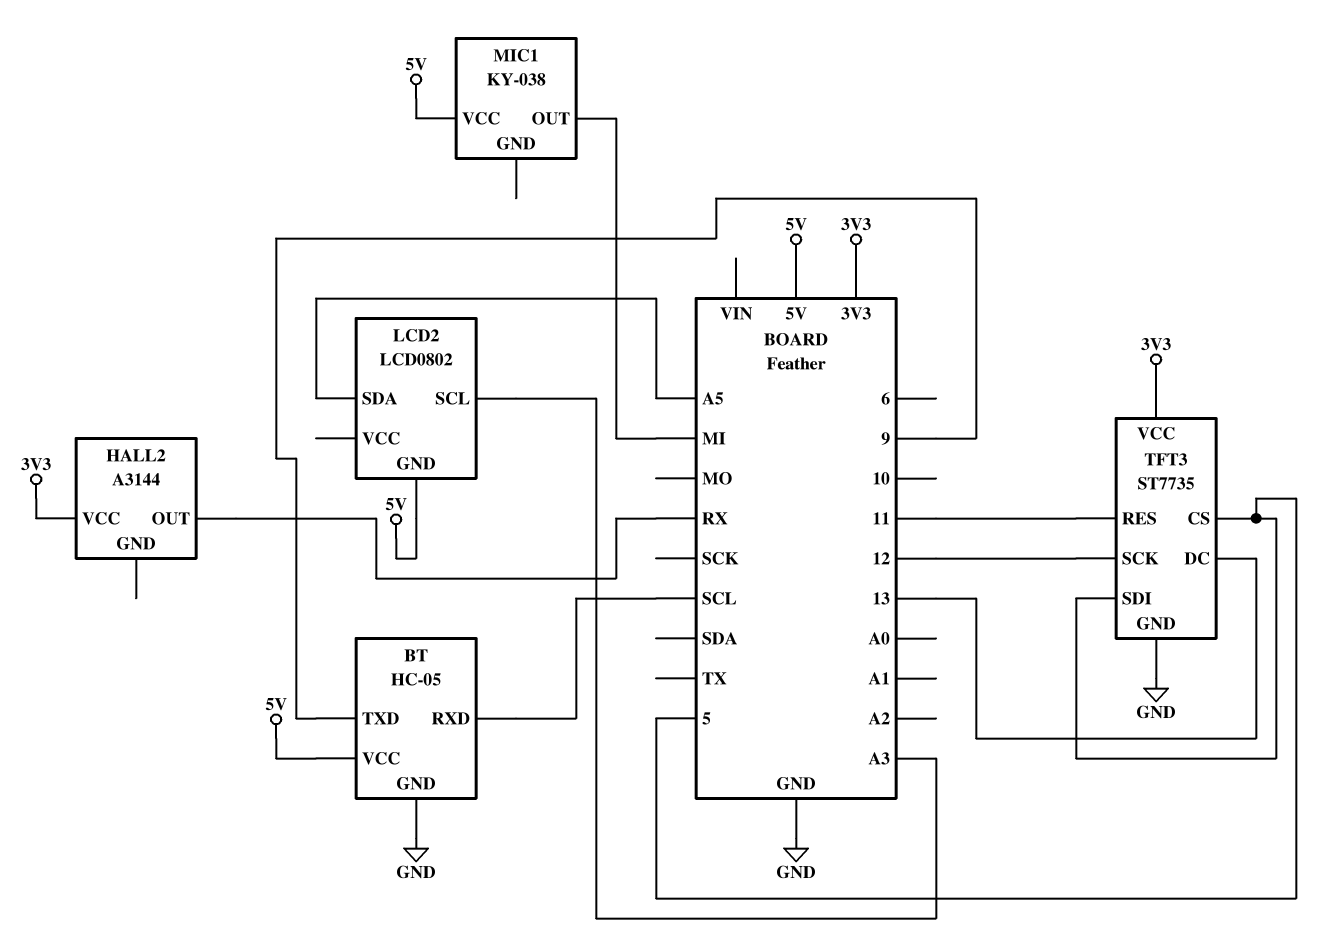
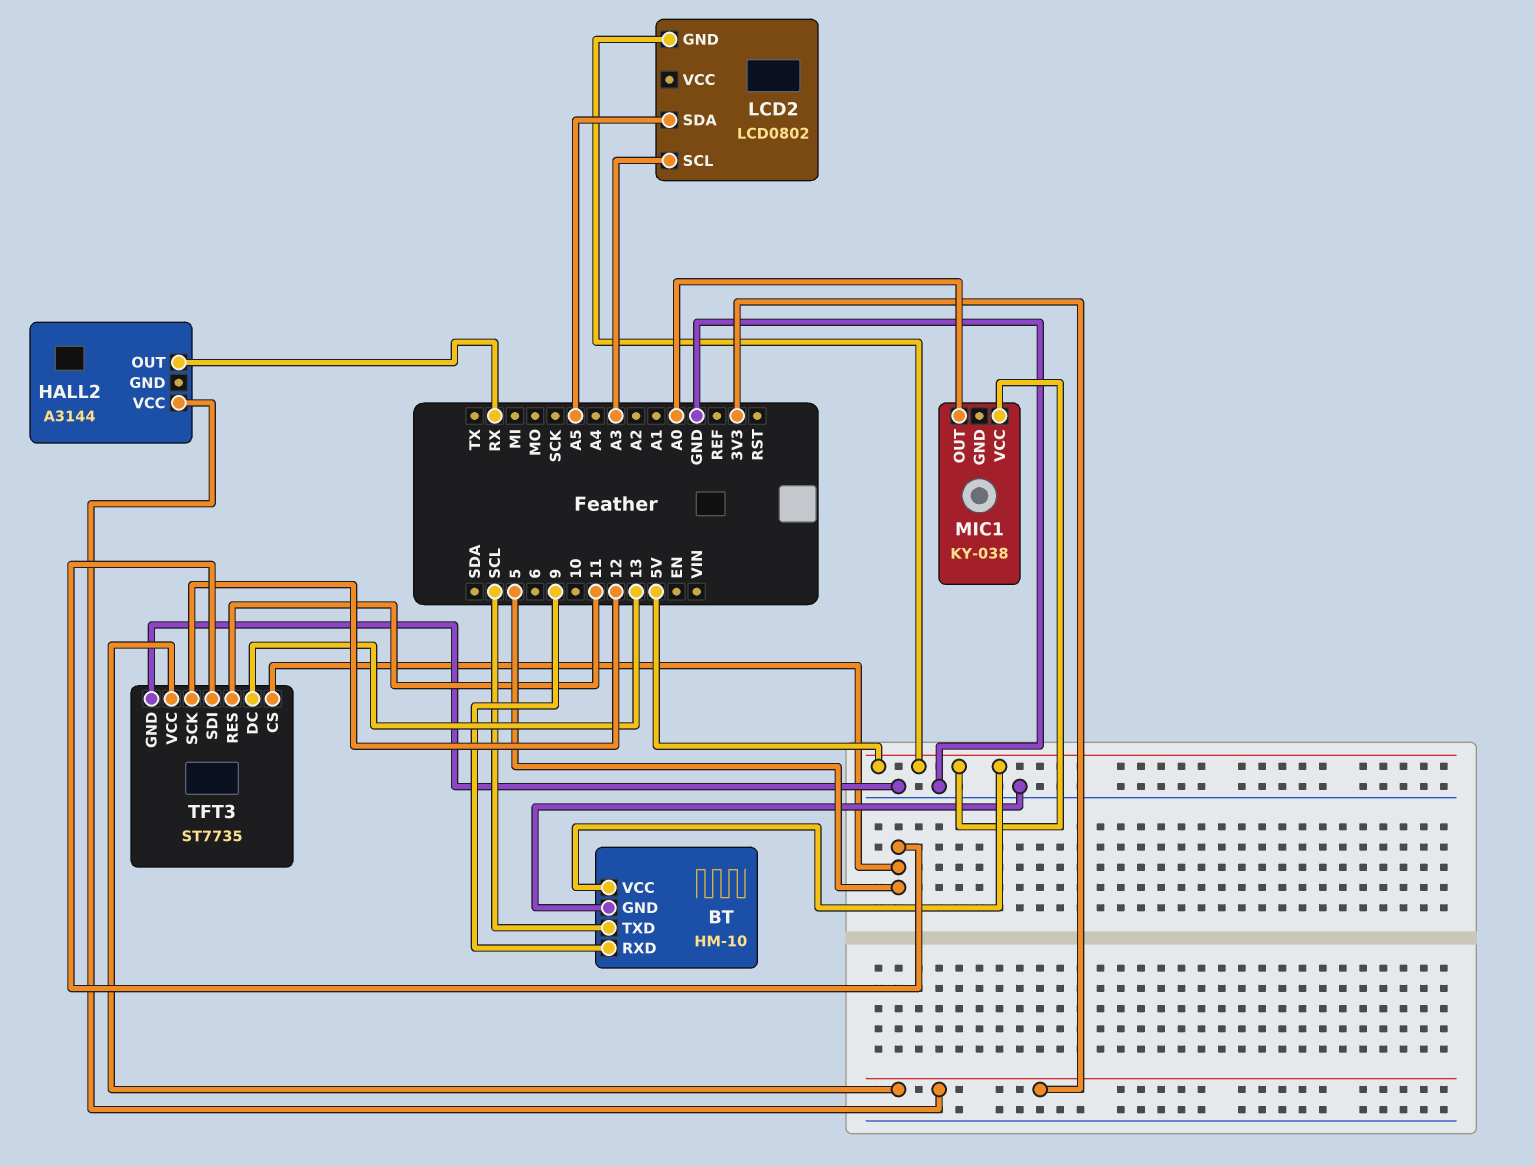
BT: HC-05 -> HM-10
BT pin RXD: SCL -> 9
BT pin TXD: 9 -> SCL
MIC1 pin OUT: MI -> A0

